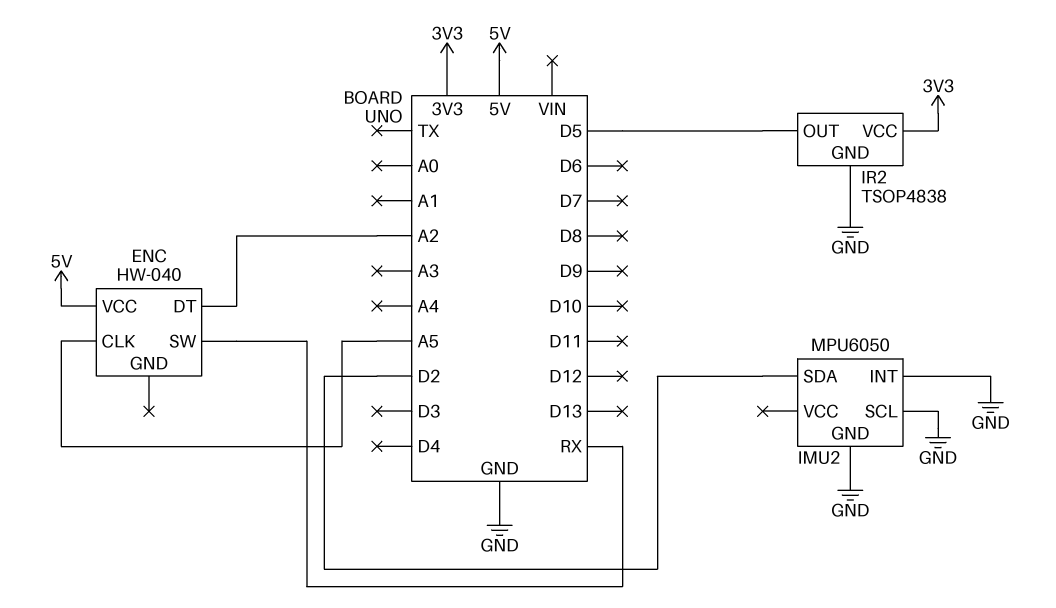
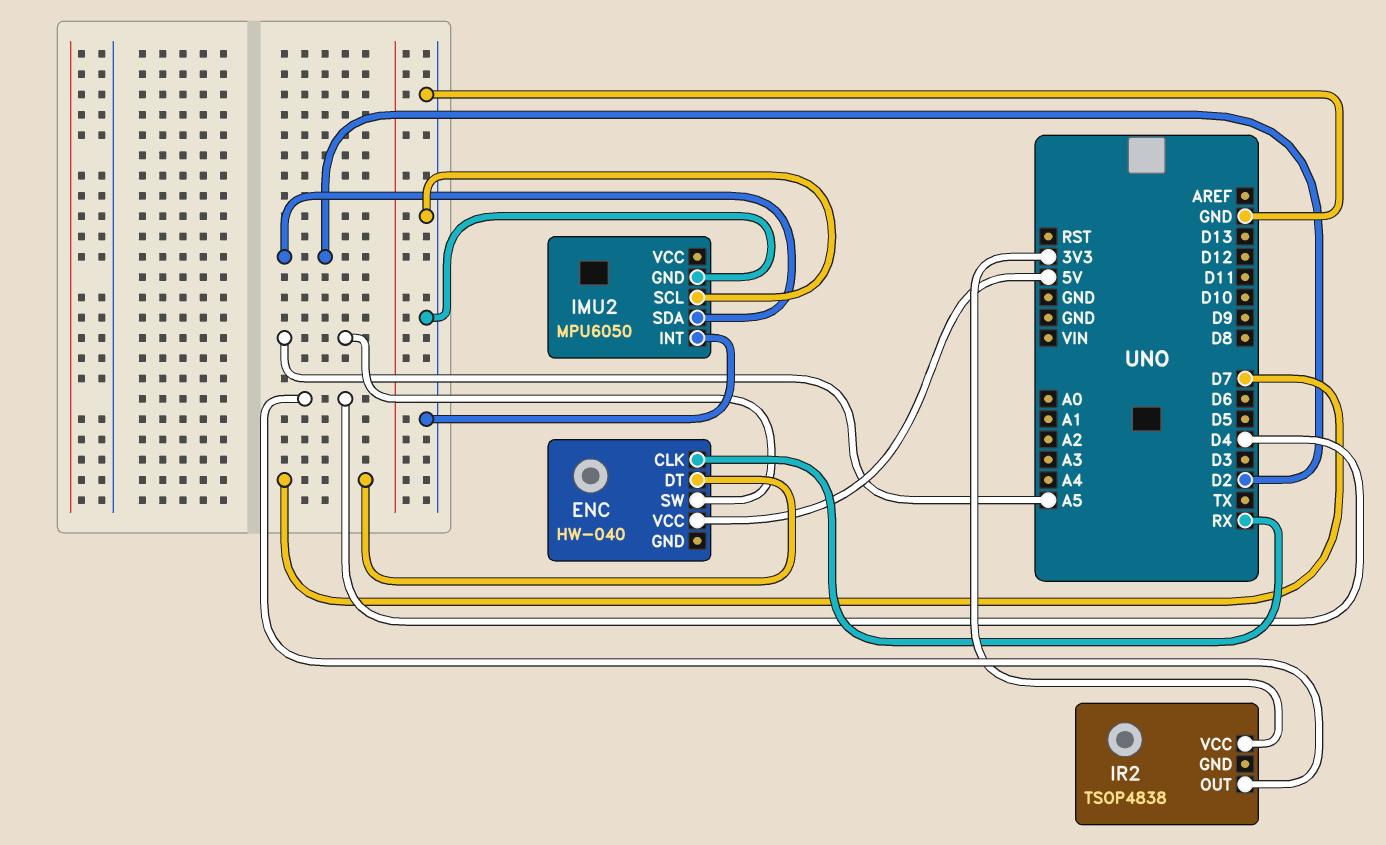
ENC pin CLK: A5 -> RX
ENC pin DT: A2 -> D7
ENC pin SW: RX -> A5
IR2 pin GND: GND -> none
IR2 pin OUT: D5 -> D4

